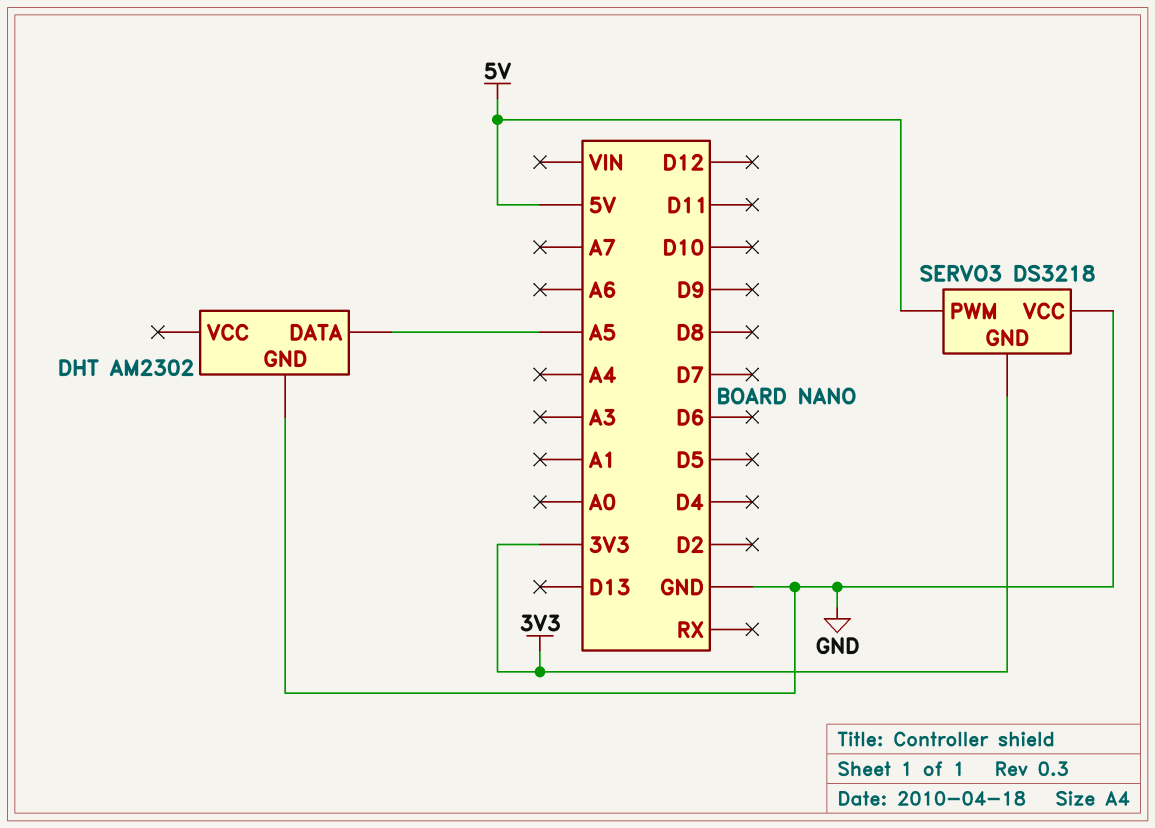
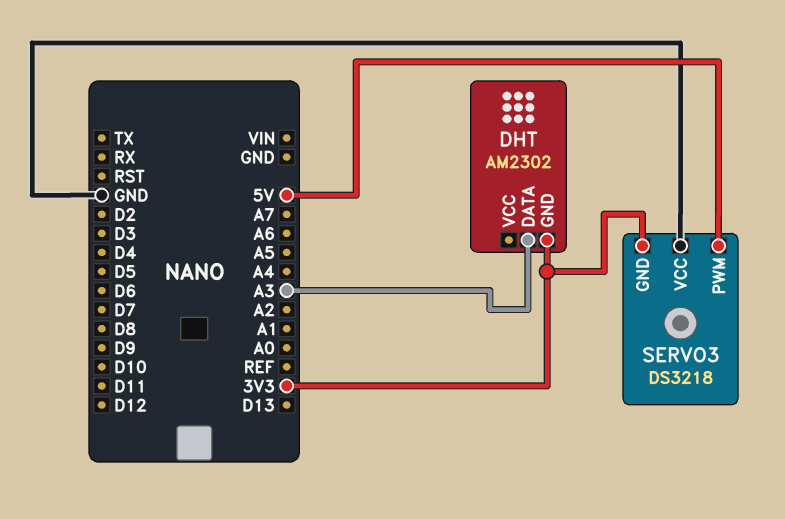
DHT pin DATA: A5 -> A3
DHT pin GND: GND -> 3V3

